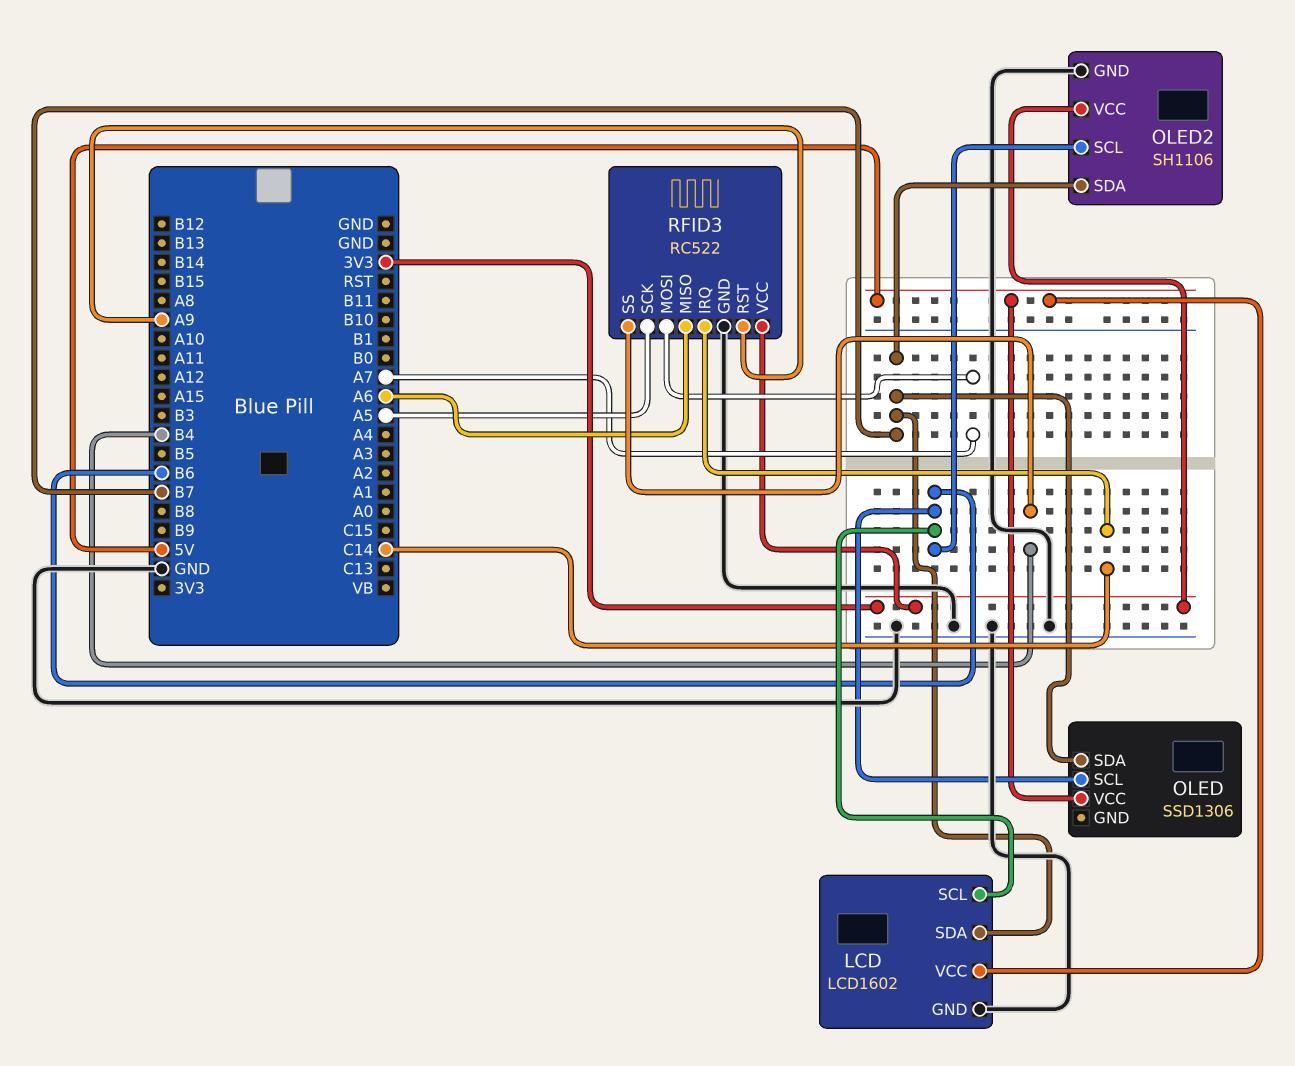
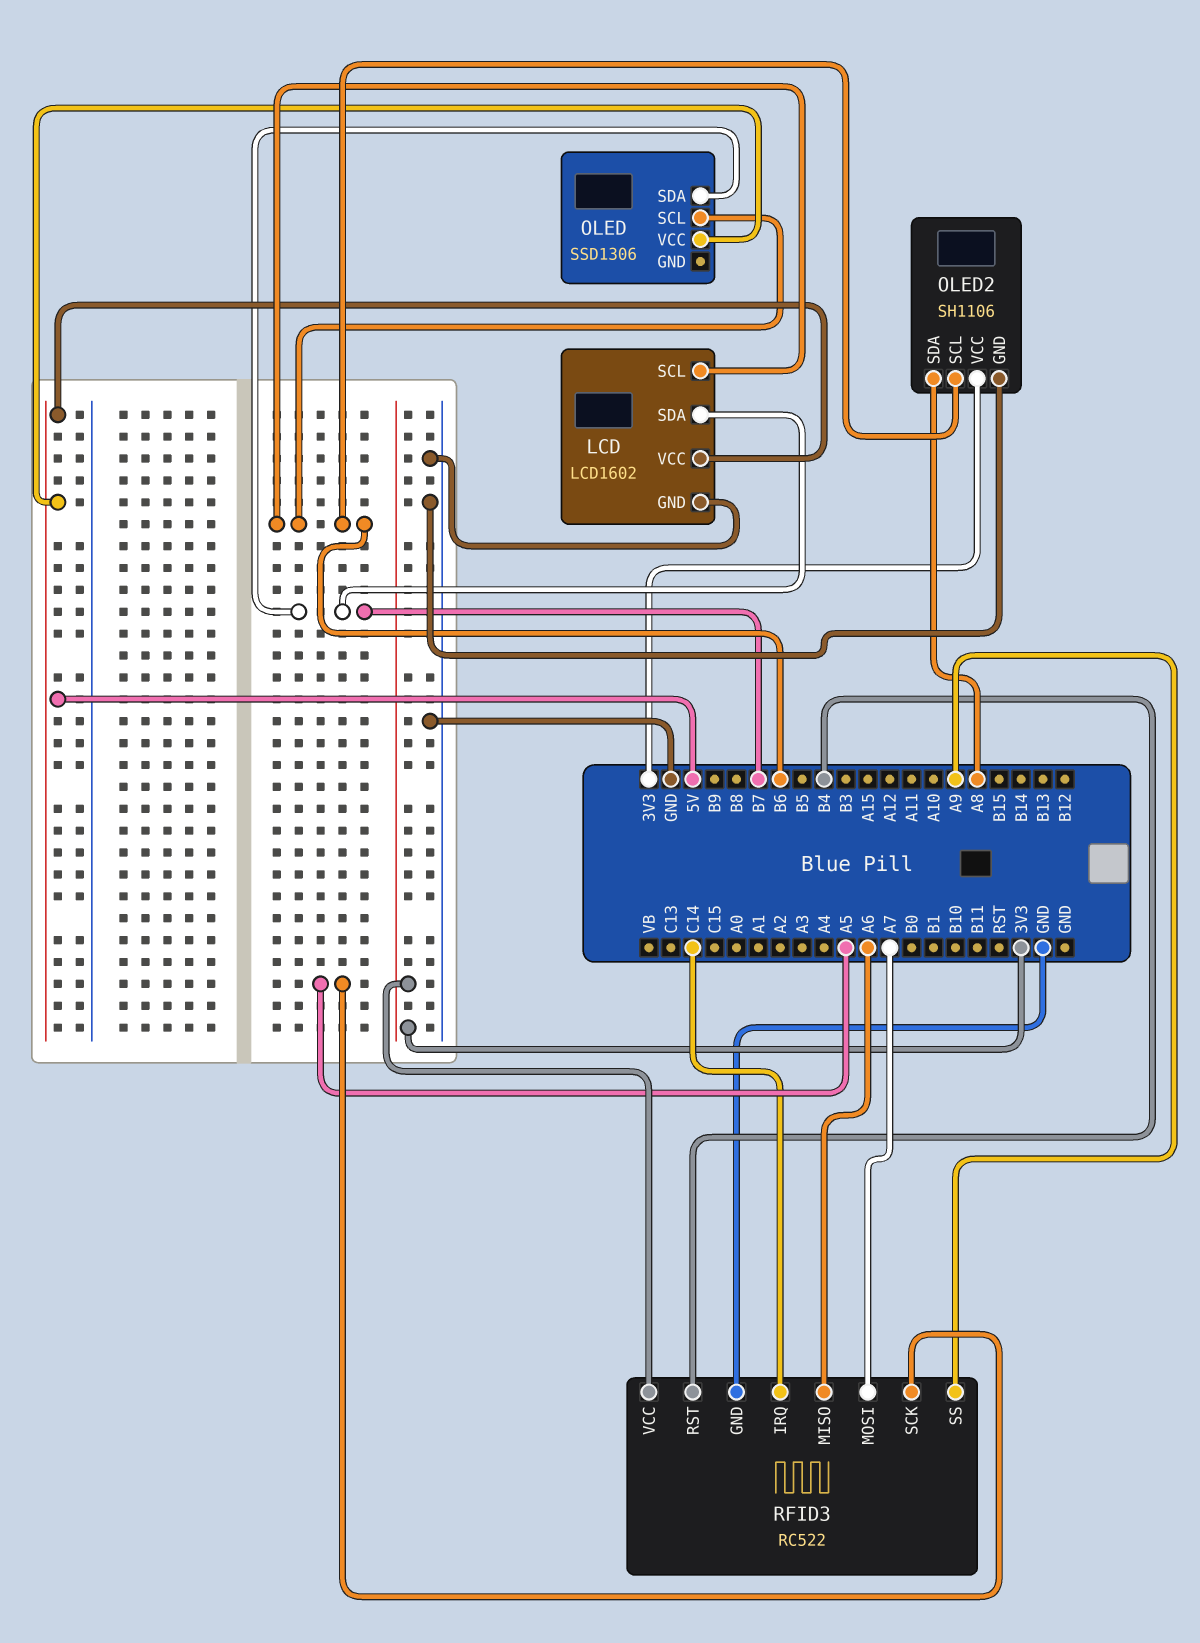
OLED2 pin SDA: B7 -> A8
RFID3 pin RST: A9 -> B4
RFID3 pin SS: B4 -> A9

